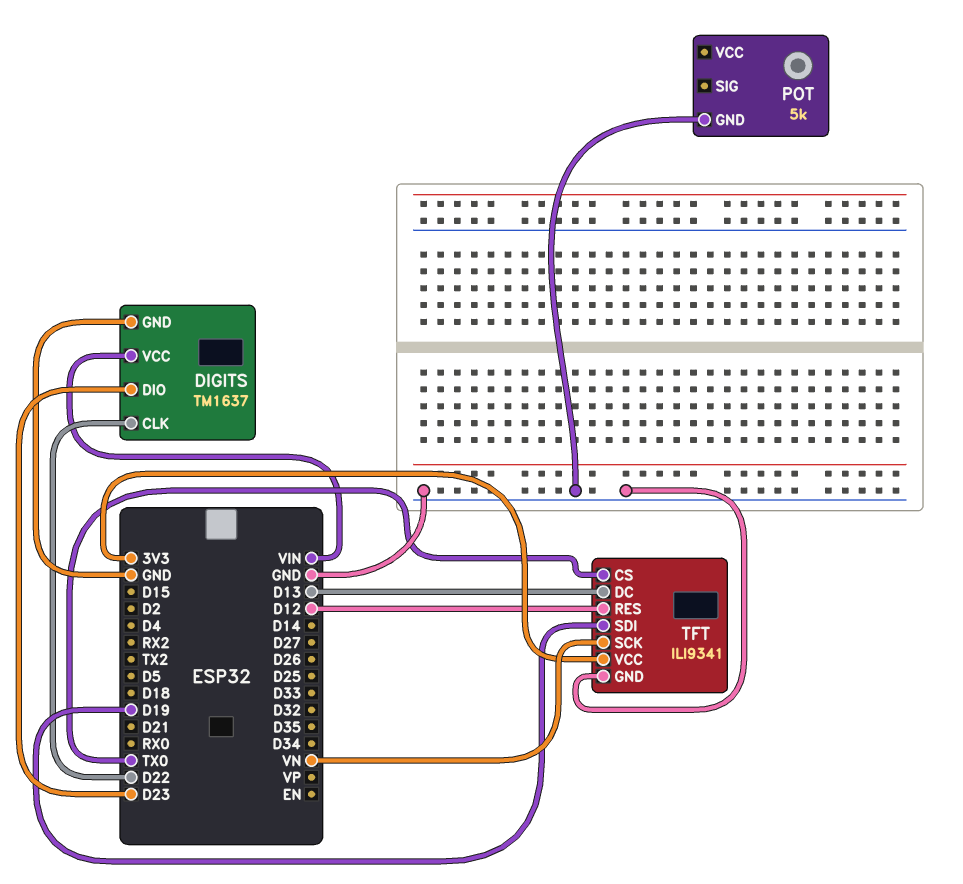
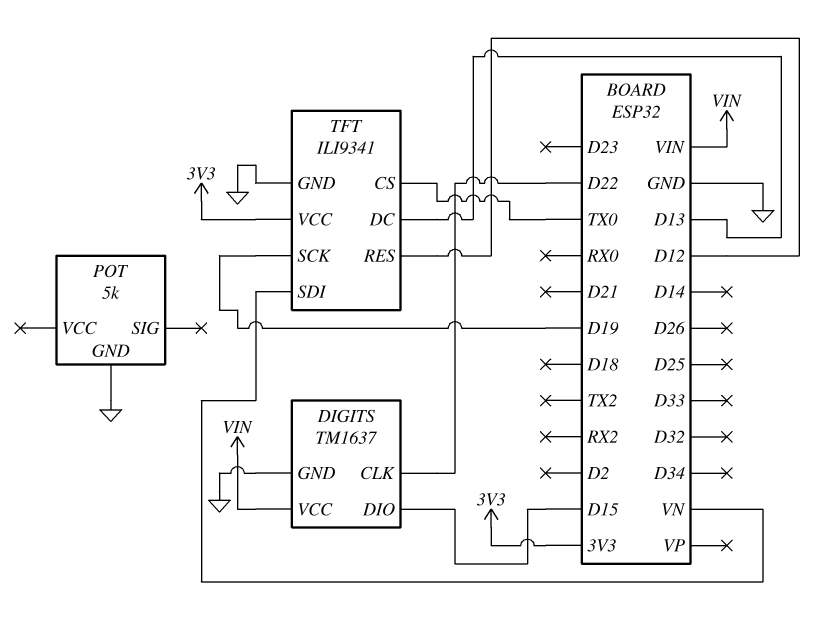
DIGITS pin DIO: D23 -> D15
TFT pin SCK: VN -> D19
TFT pin SDI: D19 -> VN

